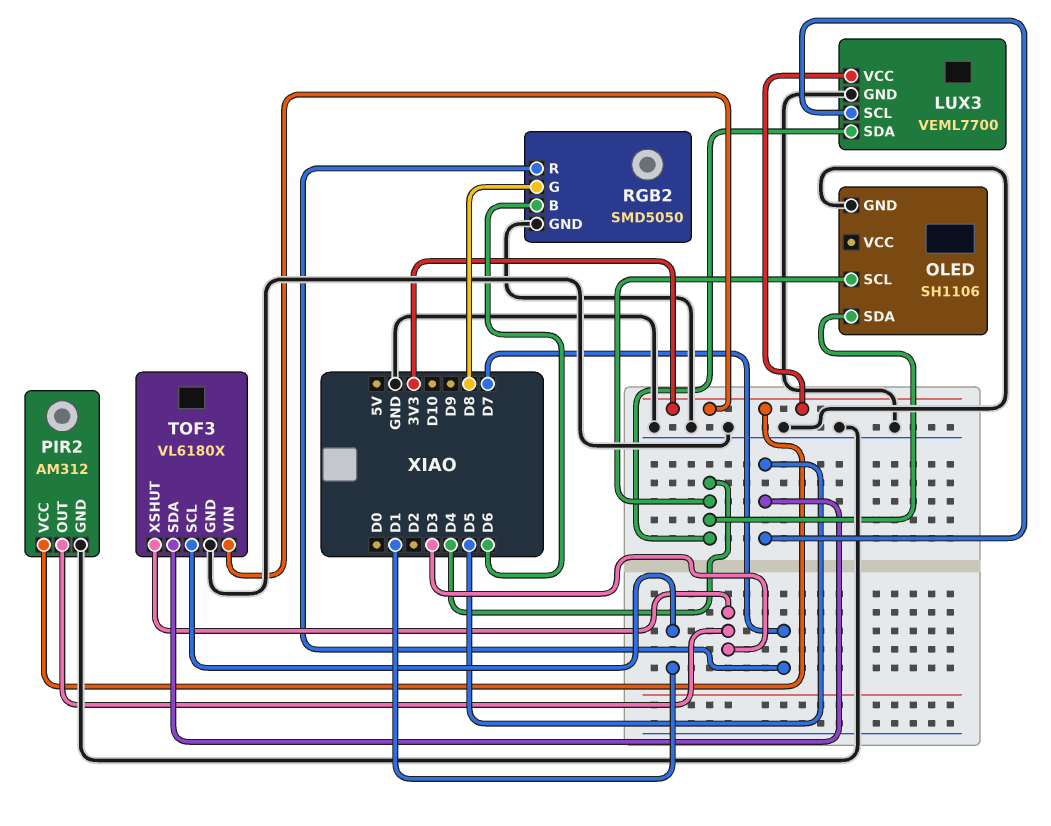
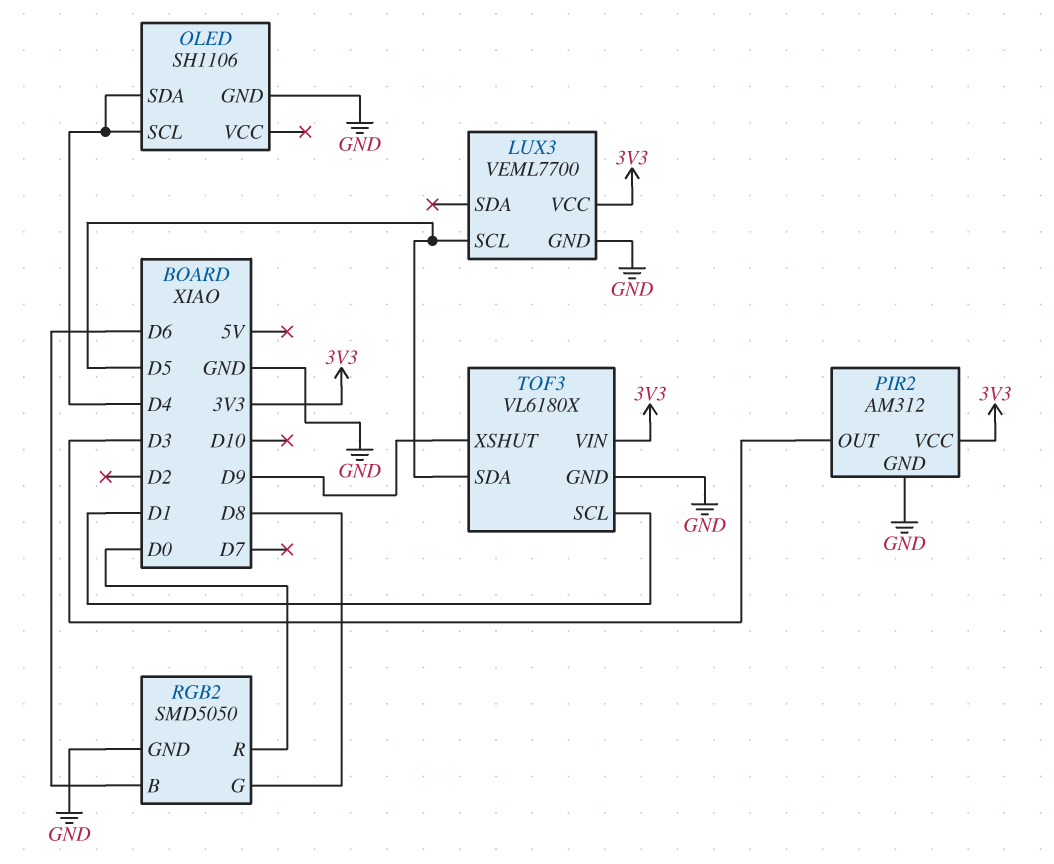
LUX3 pin SDA: D4 -> none
RGB2 pin R: D7 -> D0
TOF3 pin XSHUT: D3 -> D9

